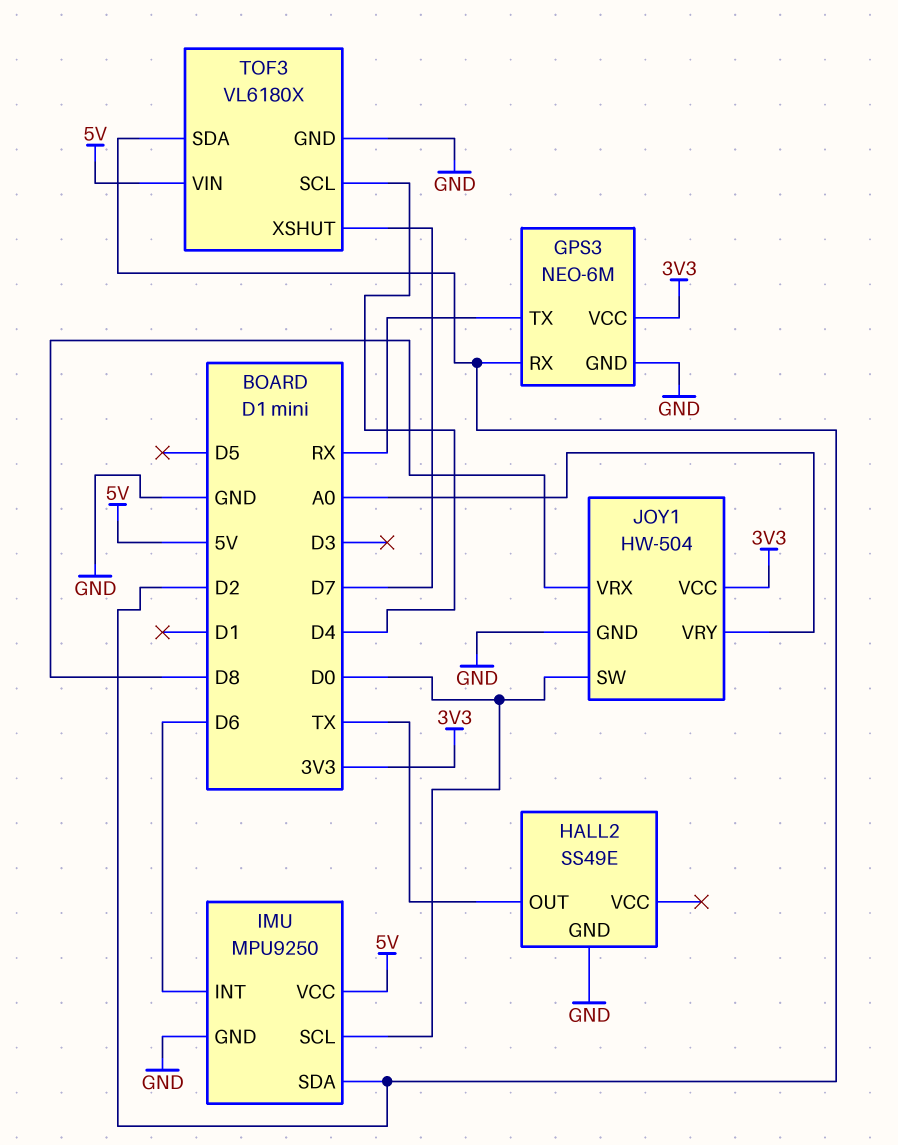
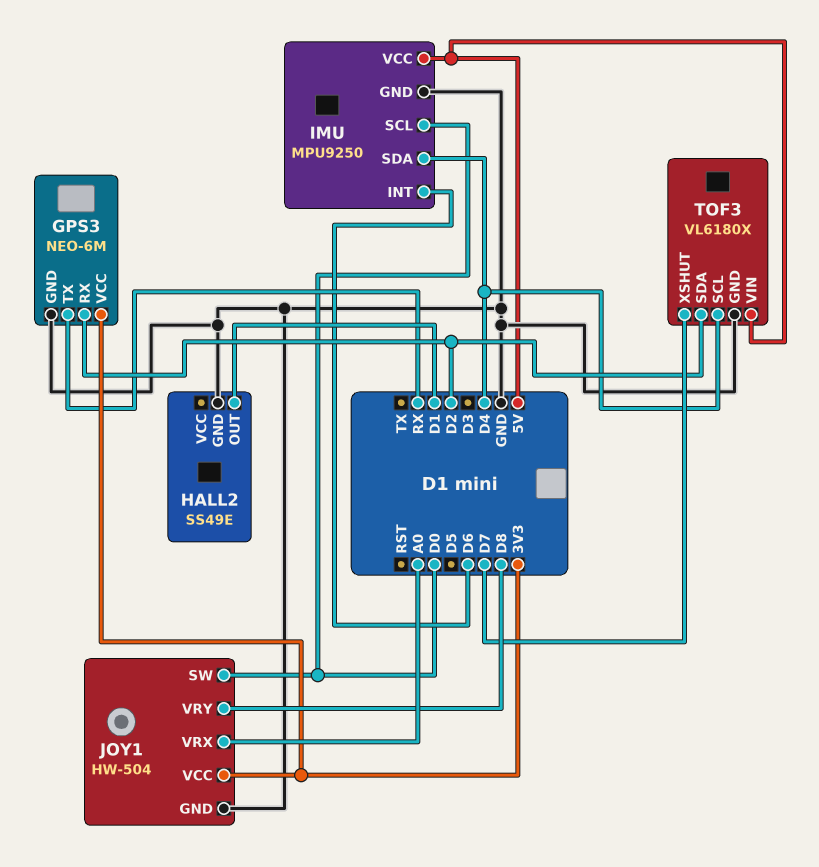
HALL2 pin OUT: TX -> D1
IMU pin SDA: D2 -> D4
JOY1 pin VRX: D8 -> A0
JOY1 pin VRY: A0 -> D8

